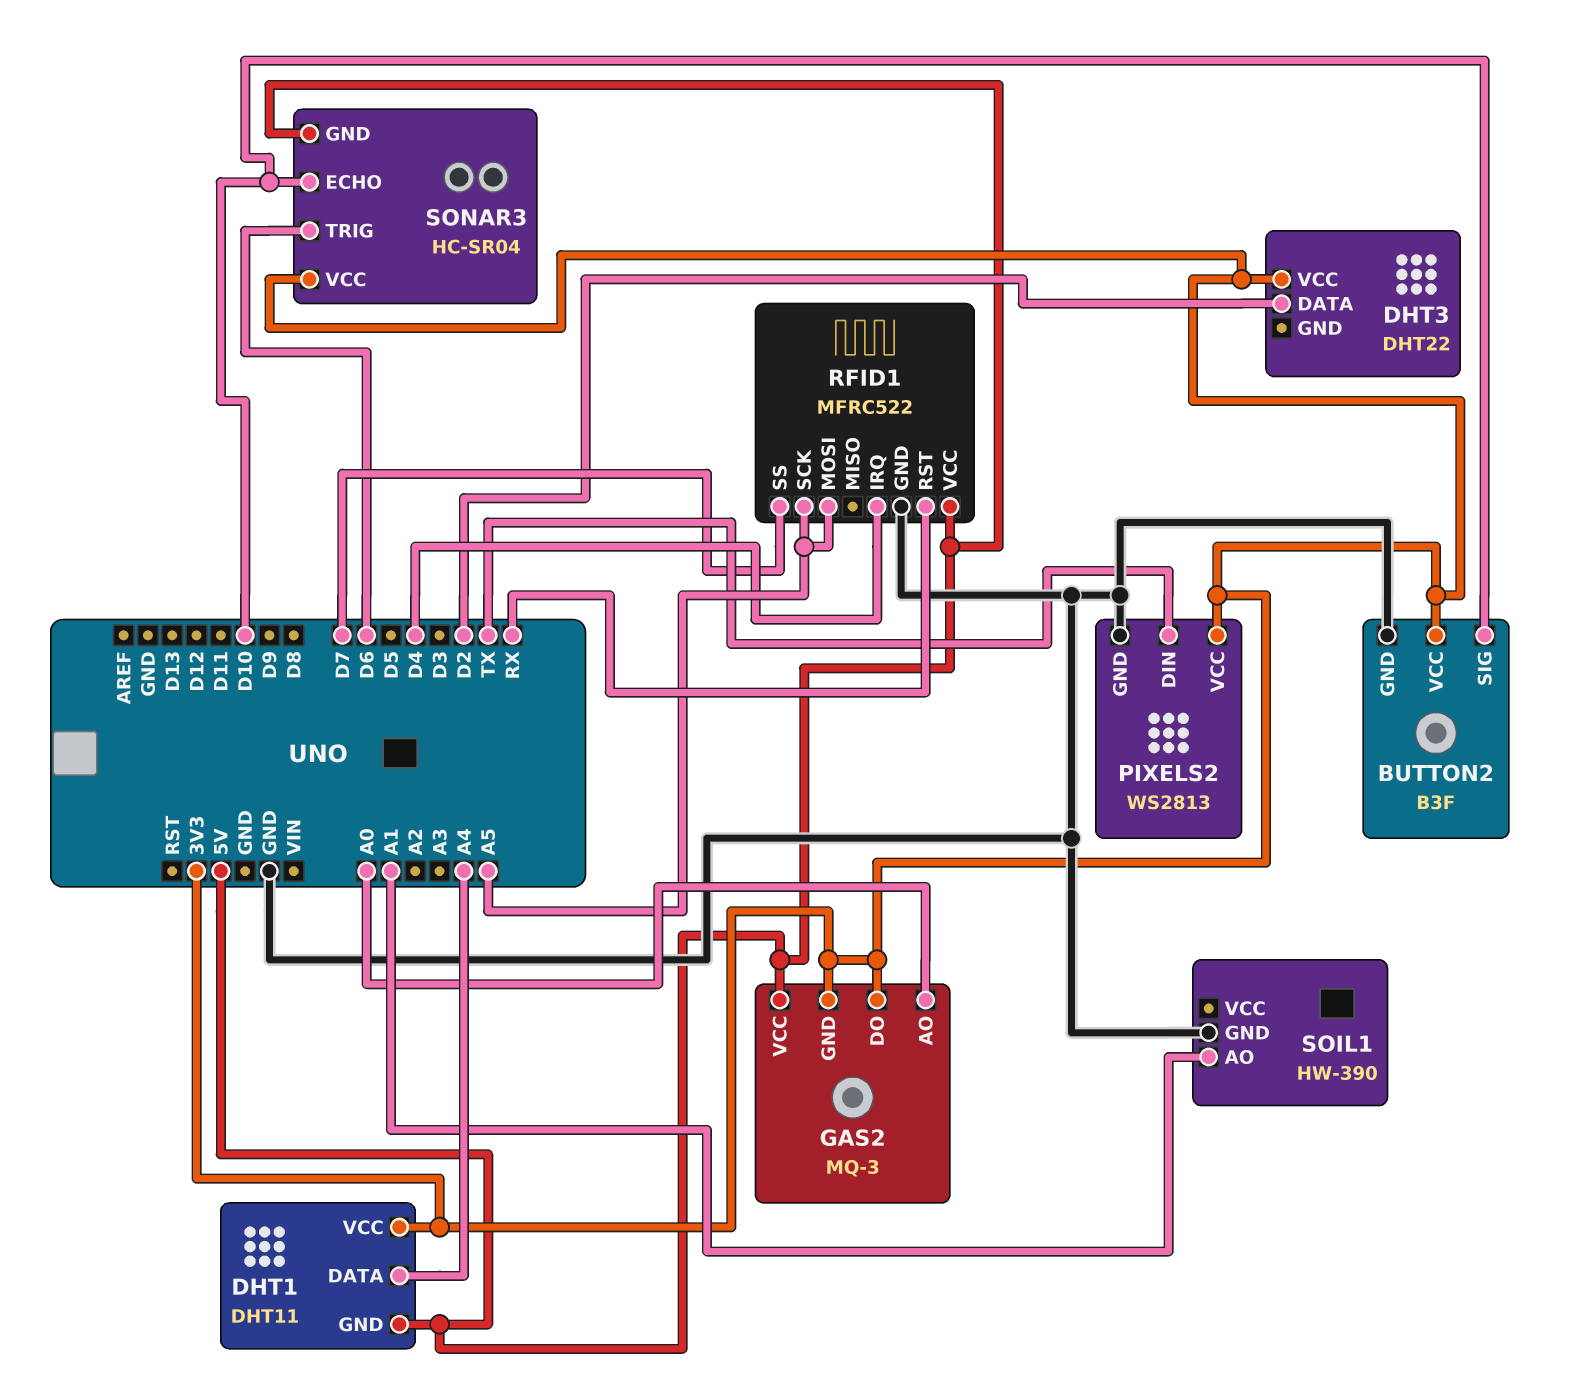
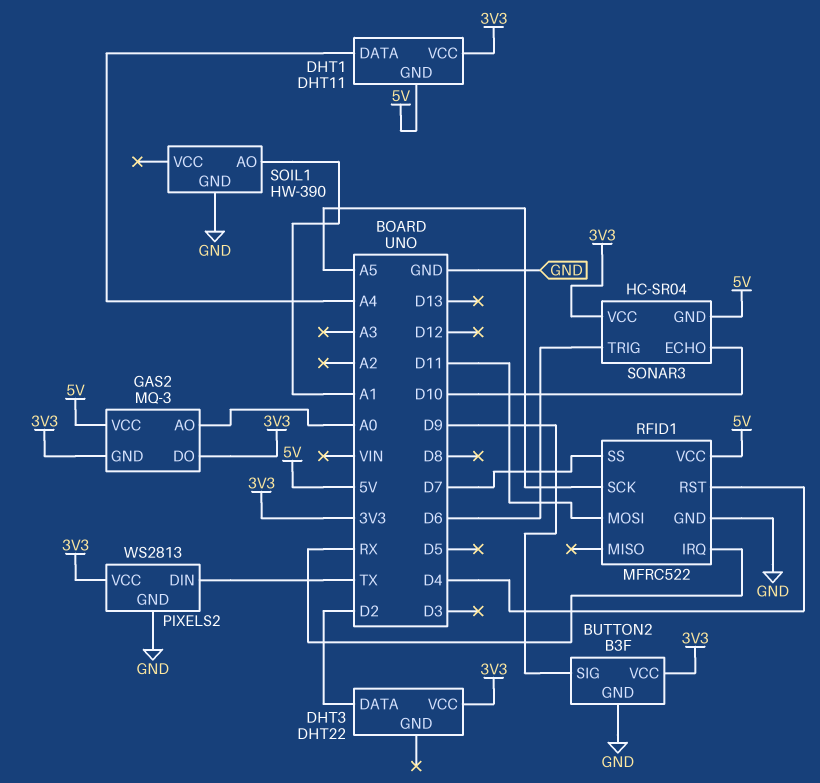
BUTTON2 pin SIG: D10 -> D9
RFID1 pin IRQ: D4 -> RX
RFID1 pin MOSI: A5 -> D11
RFID1 pin RST: RX -> D4

